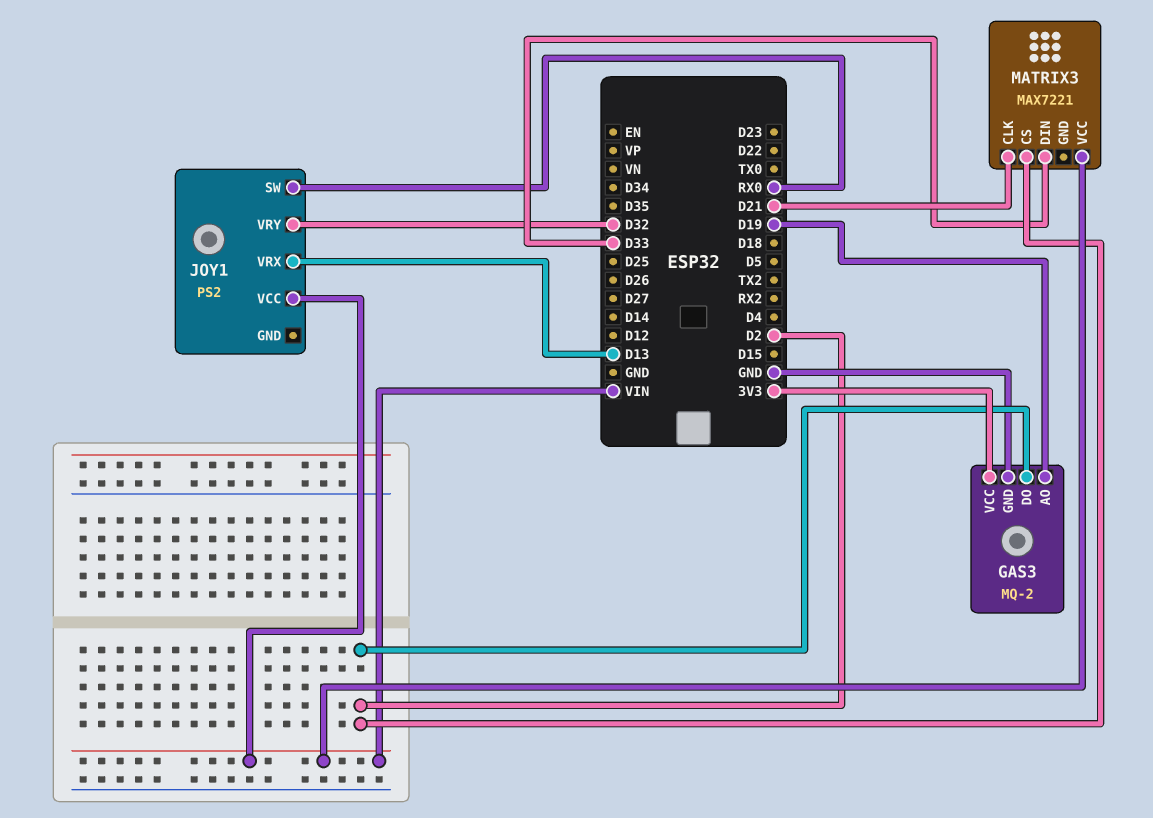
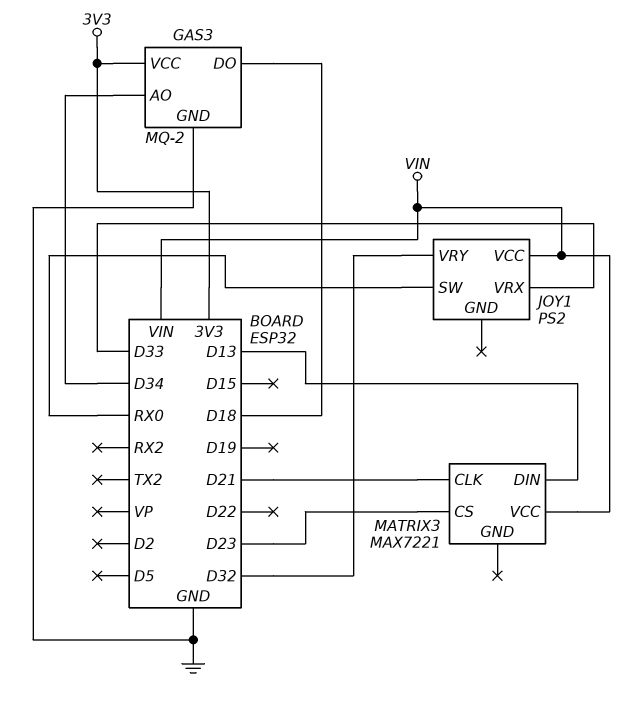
GAS3 pin AO: D19 -> D34
GAS3 pin DO: D2 -> D18
JOY1 pin VRX: D13 -> D33
MATRIX3 pin CS: D2 -> D23
MATRIX3 pin DIN: D33 -> D13

